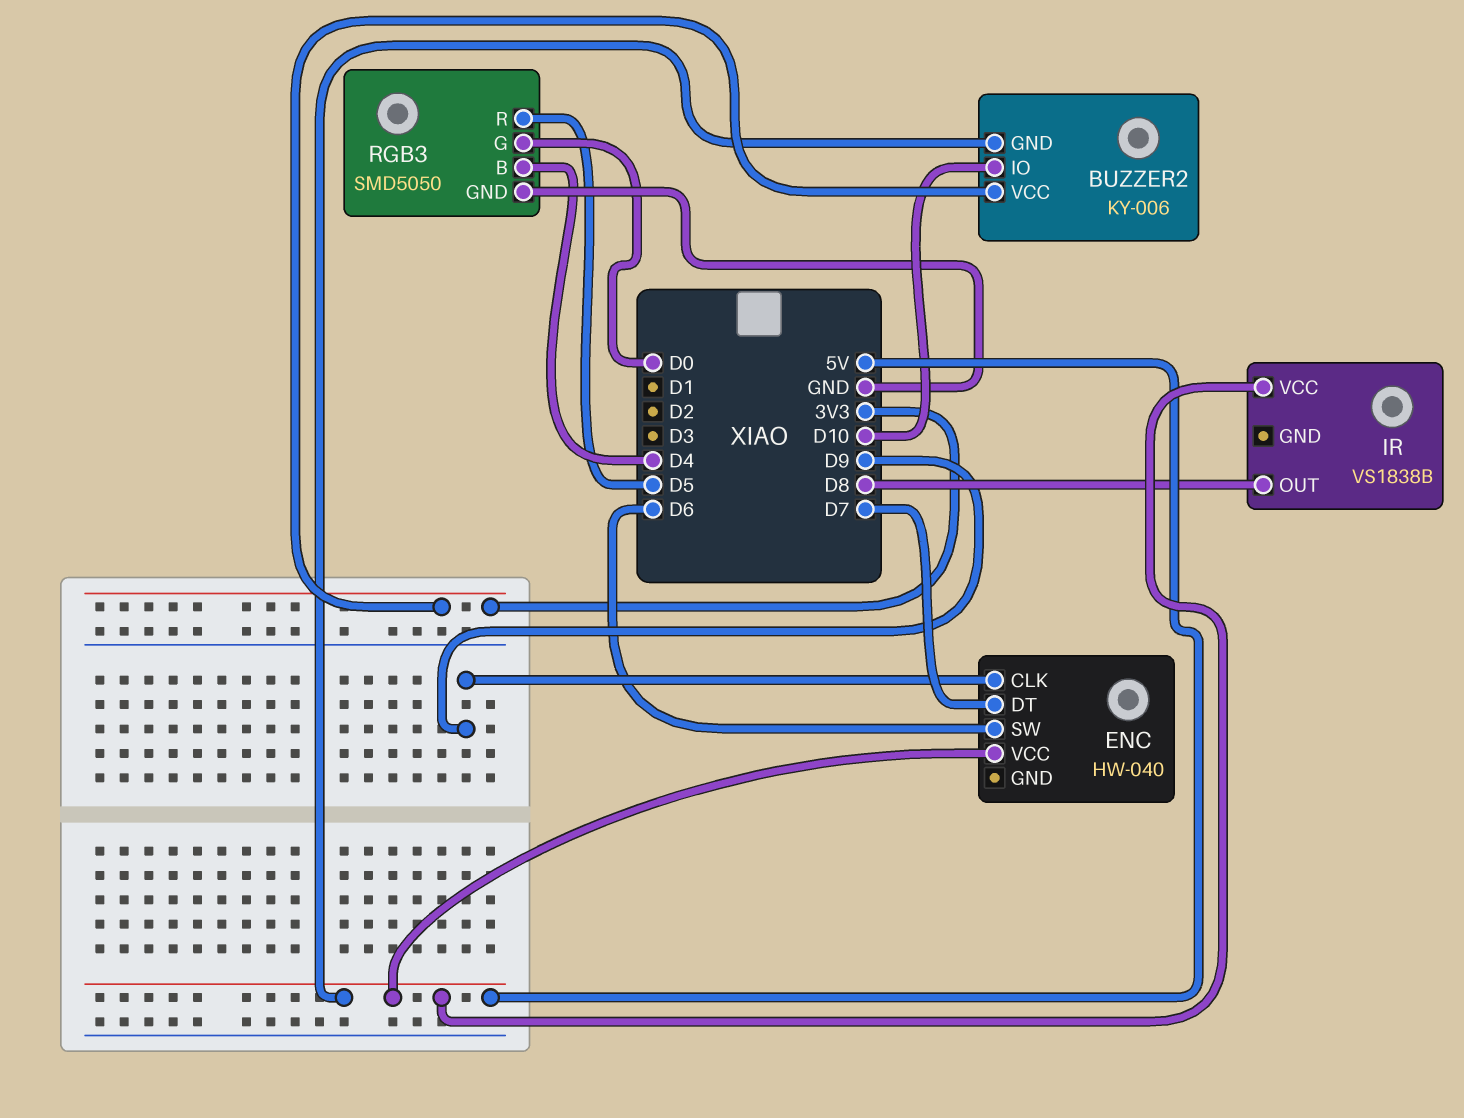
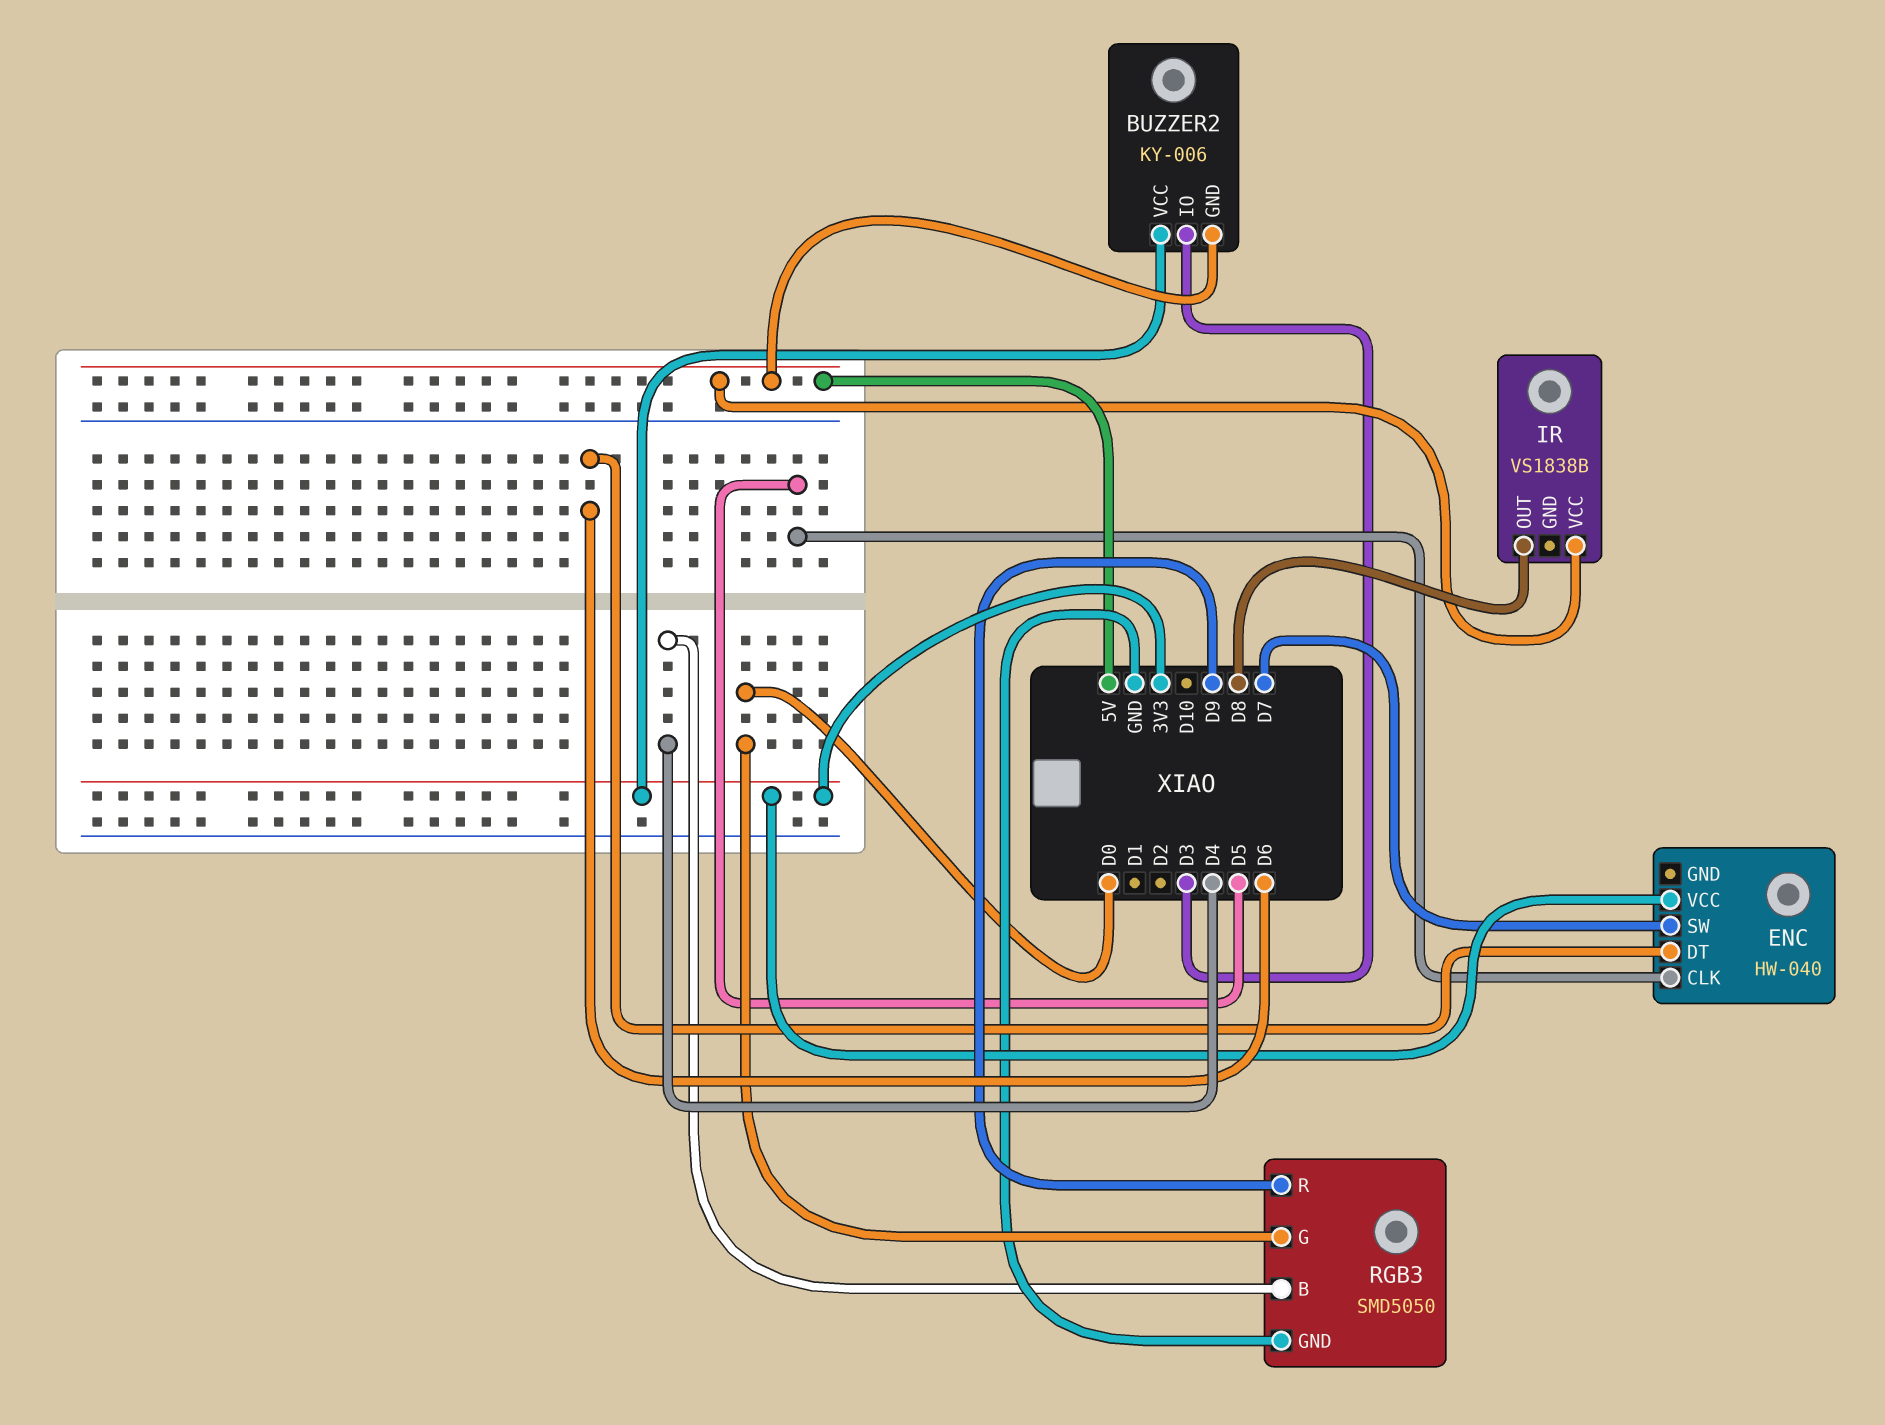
BUZZER2 pin IO: D10 -> D3
ENC pin CLK: D9 -> D5
ENC pin DT: D7 -> D6
ENC pin SW: D6 -> D7
ENC pin VCC: 5V -> 3V3
RGB3 pin R: D5 -> D9

